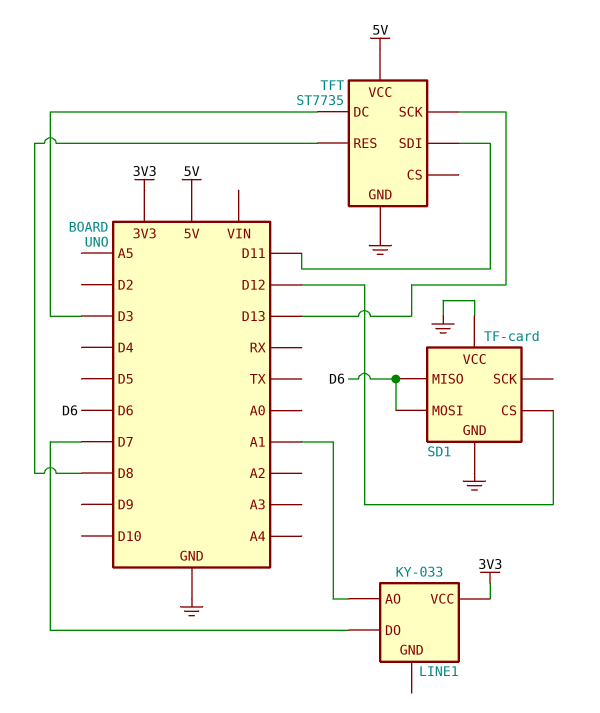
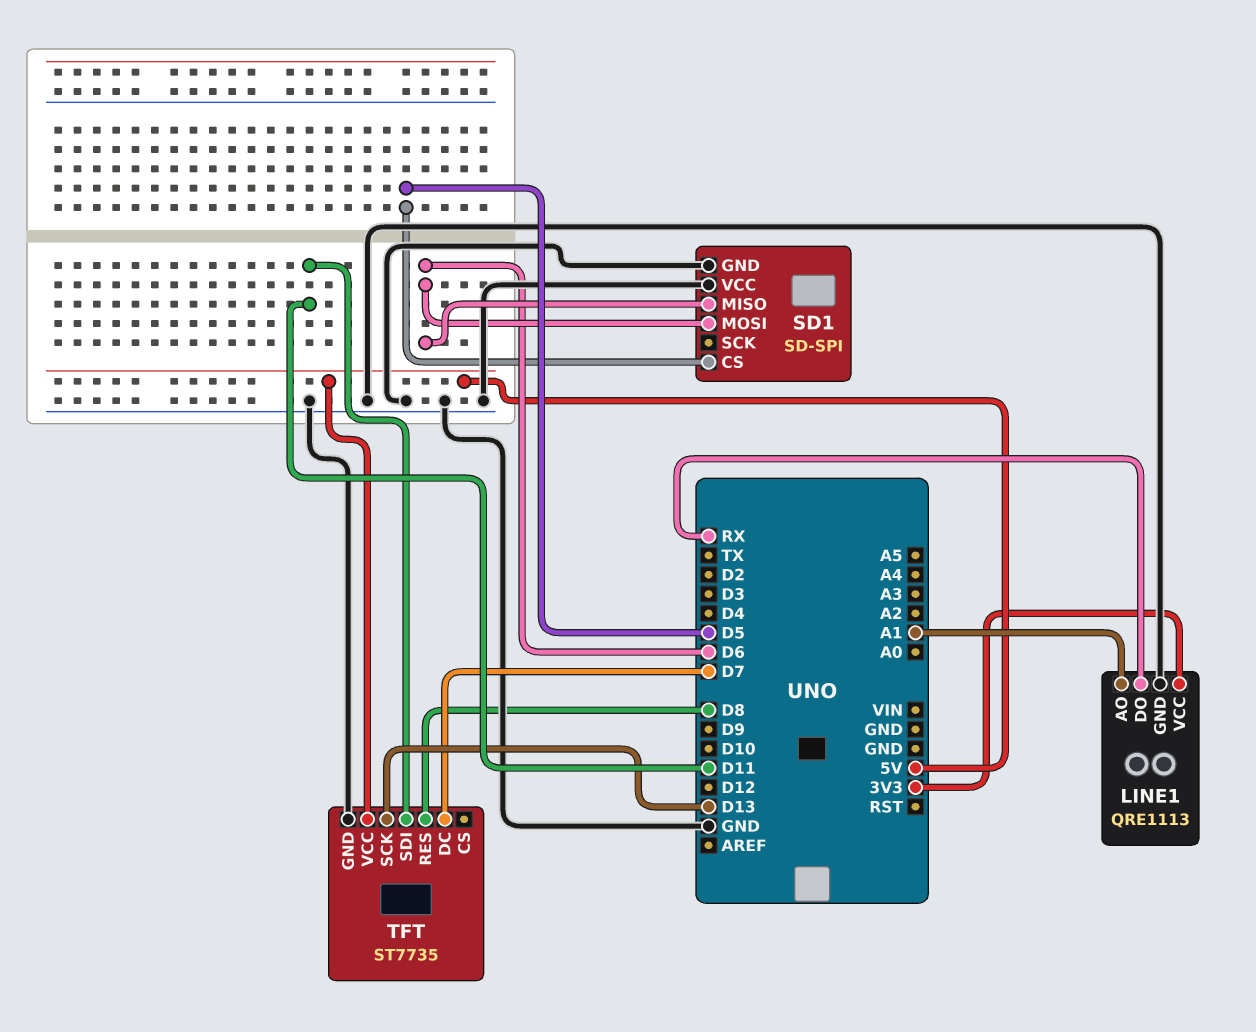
LINE1: KY-033 -> QRE1113
LINE1 pin DO: D7 -> RX
LINE1 pin GND: none -> GND
SD1: TF-card -> SD-SPI
SD1 pin CS: D12 -> D5
TFT pin DC: D3 -> D7

